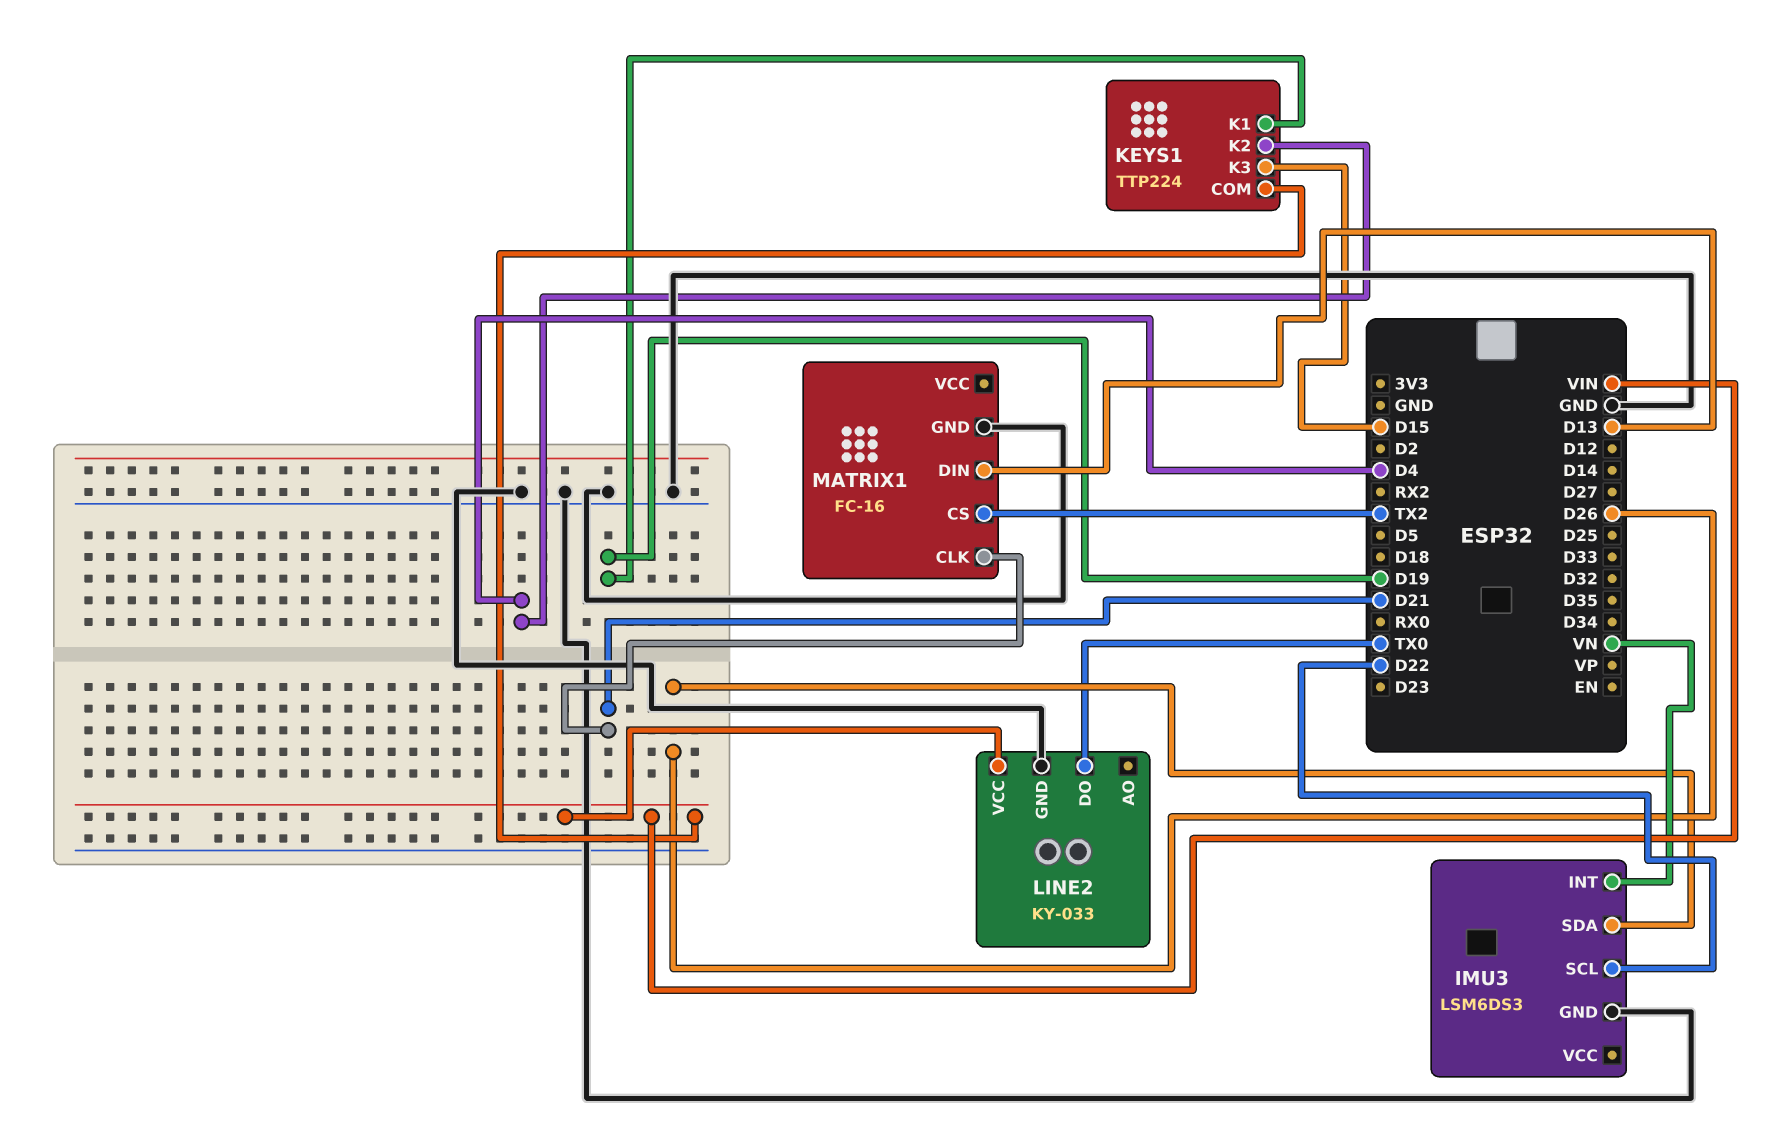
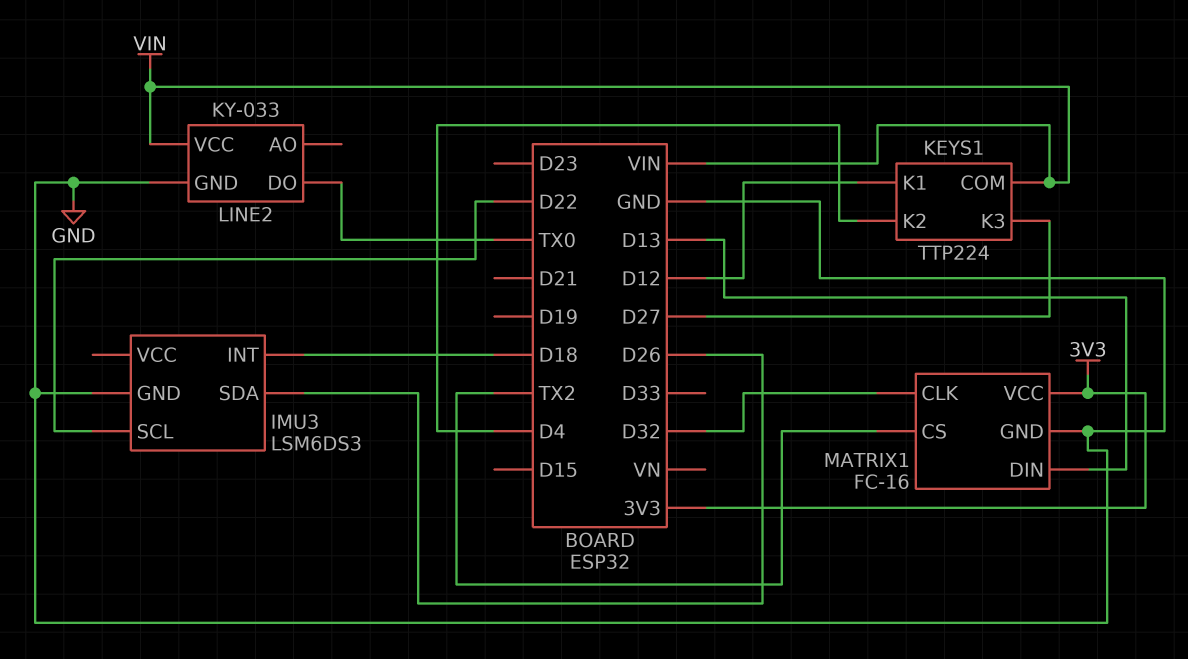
IMU3 pin INT: VN -> D18
KEYS1 pin K1: D19 -> D12
KEYS1 pin K3: D15 -> D27
MATRIX1 pin CLK: D21 -> D32
MATRIX1 pin VCC: none -> 3V3

